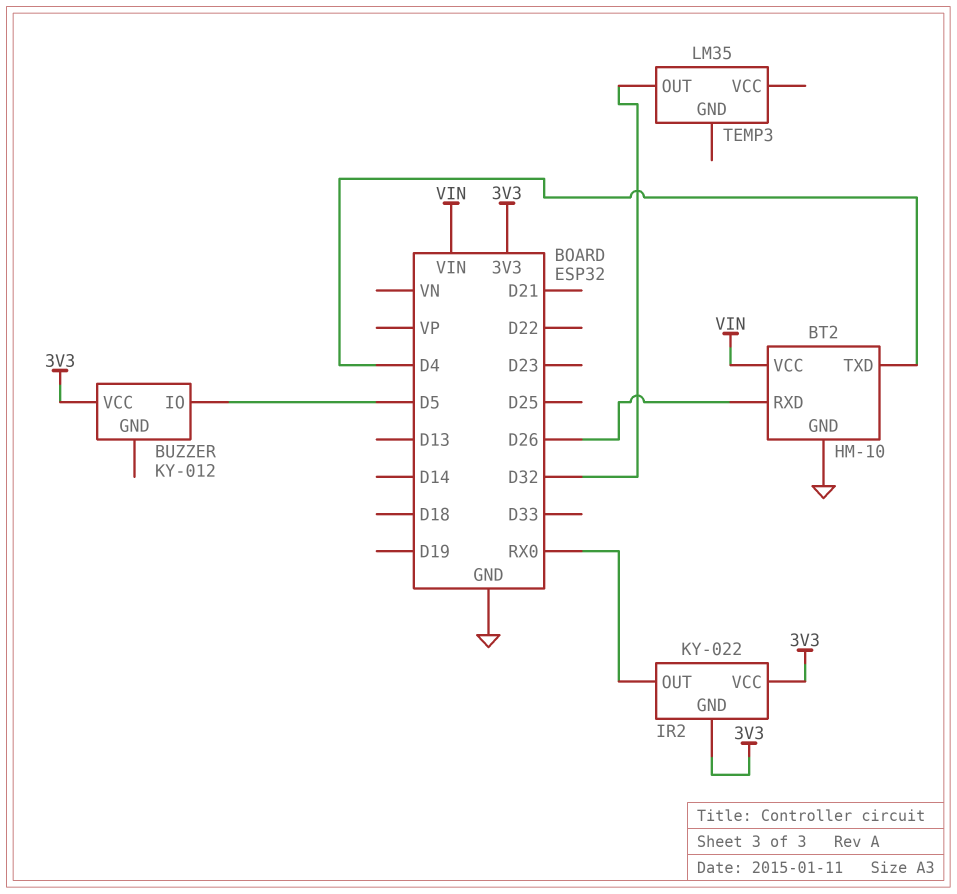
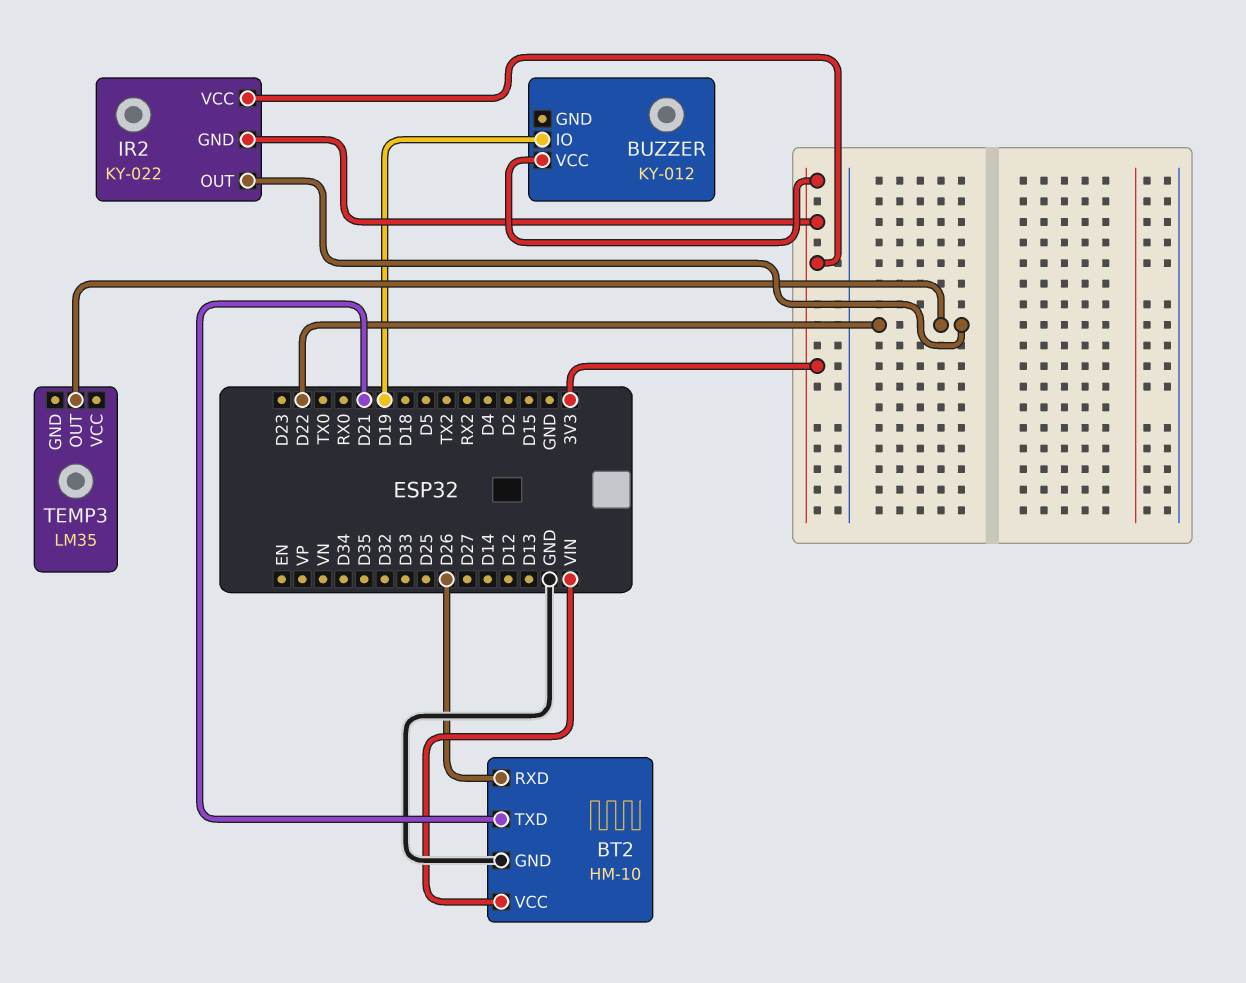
BT2 pin TXD: D4 -> D21
BUZZER pin IO: D5 -> D19
IR2 pin OUT: RX0 -> D22
TEMP3 pin OUT: D32 -> D22

